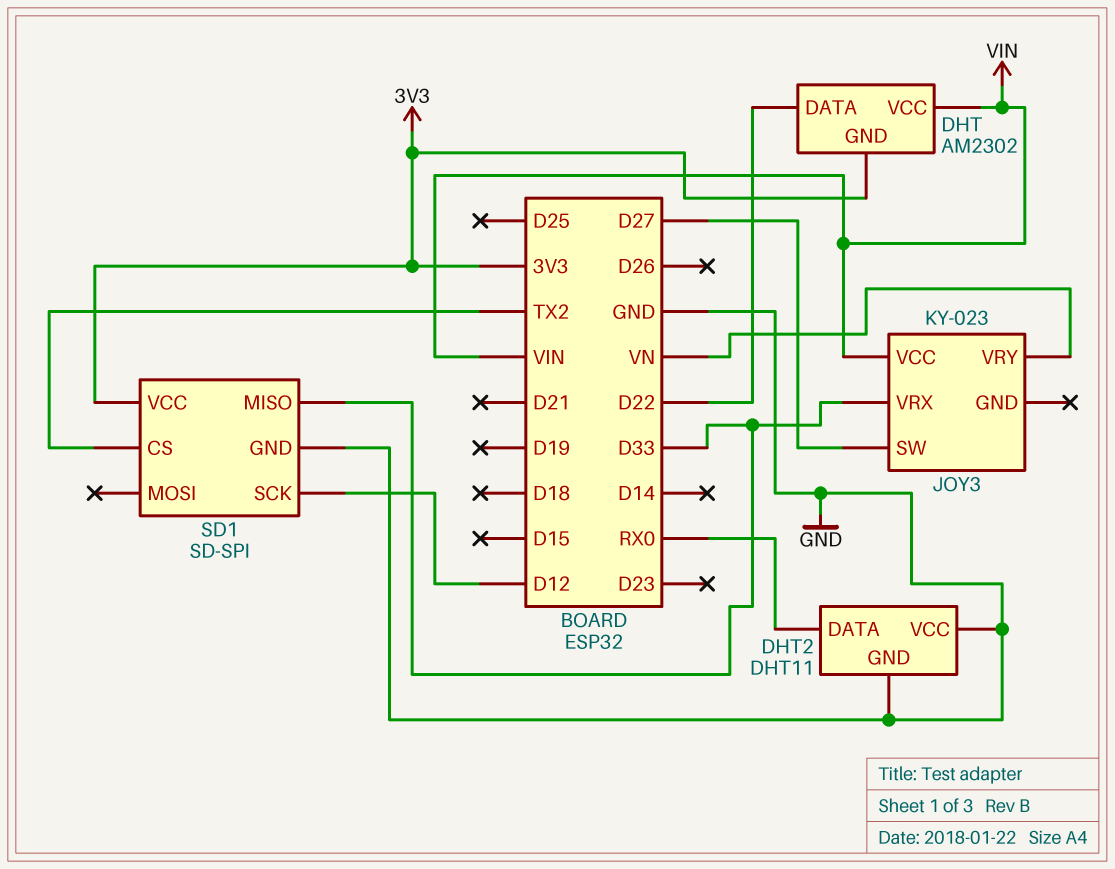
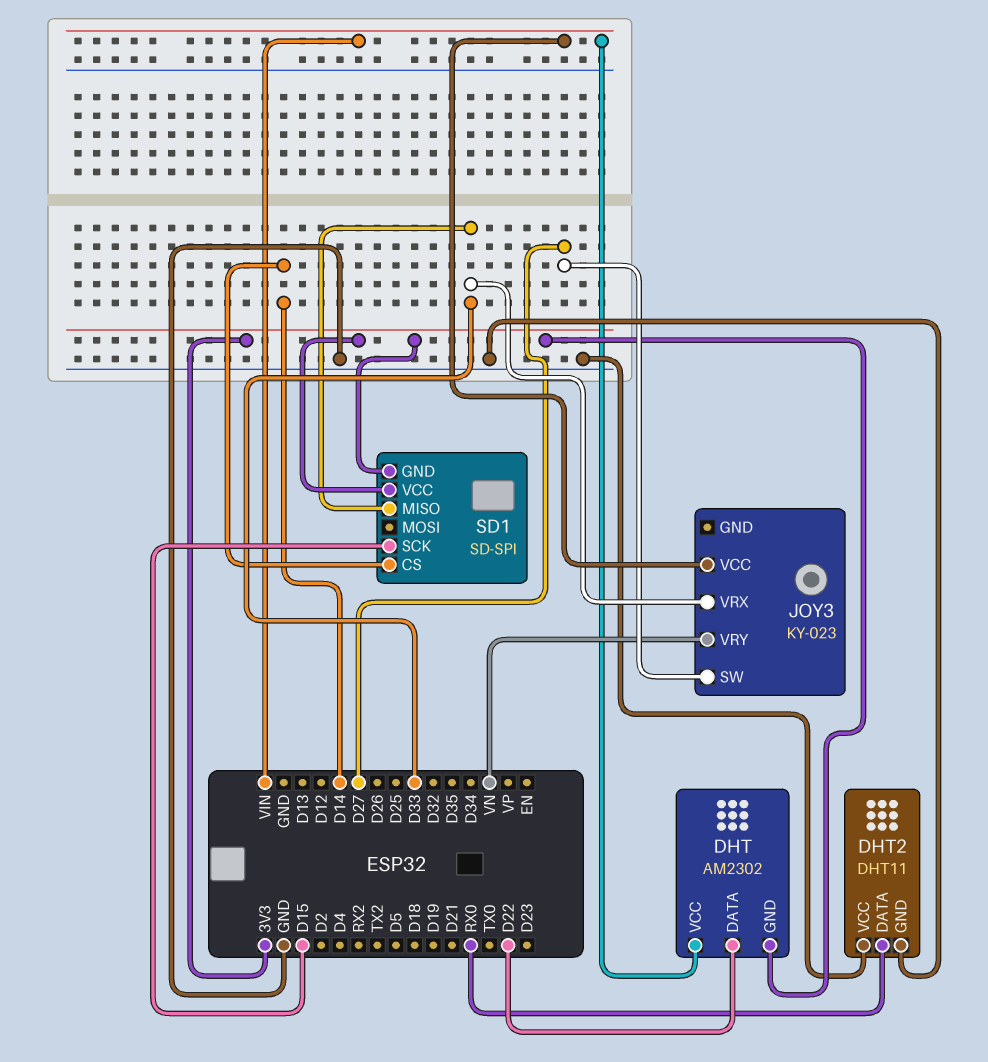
SD1 pin CS: TX2 -> D14
SD1 pin GND: GND -> 3V3
SD1 pin SCK: D12 -> D15

